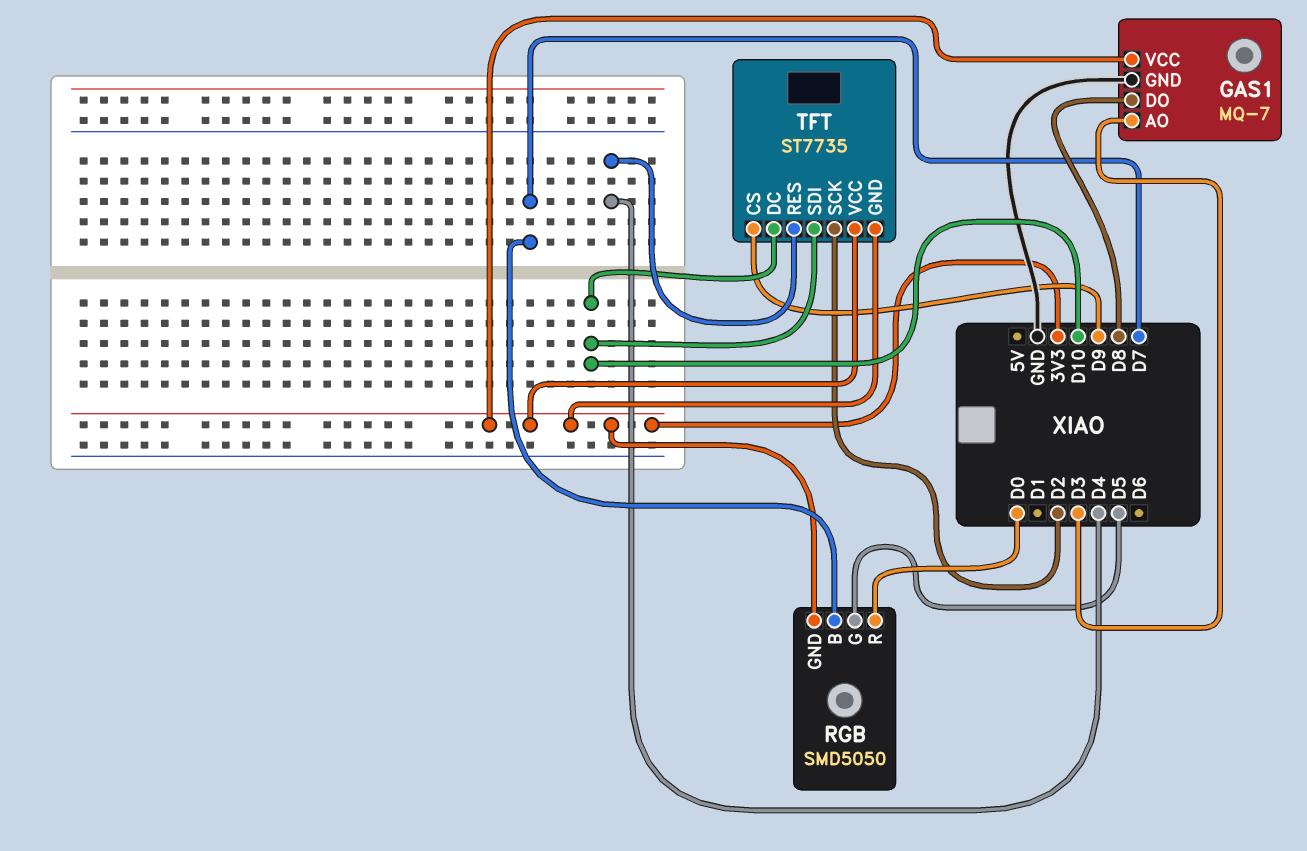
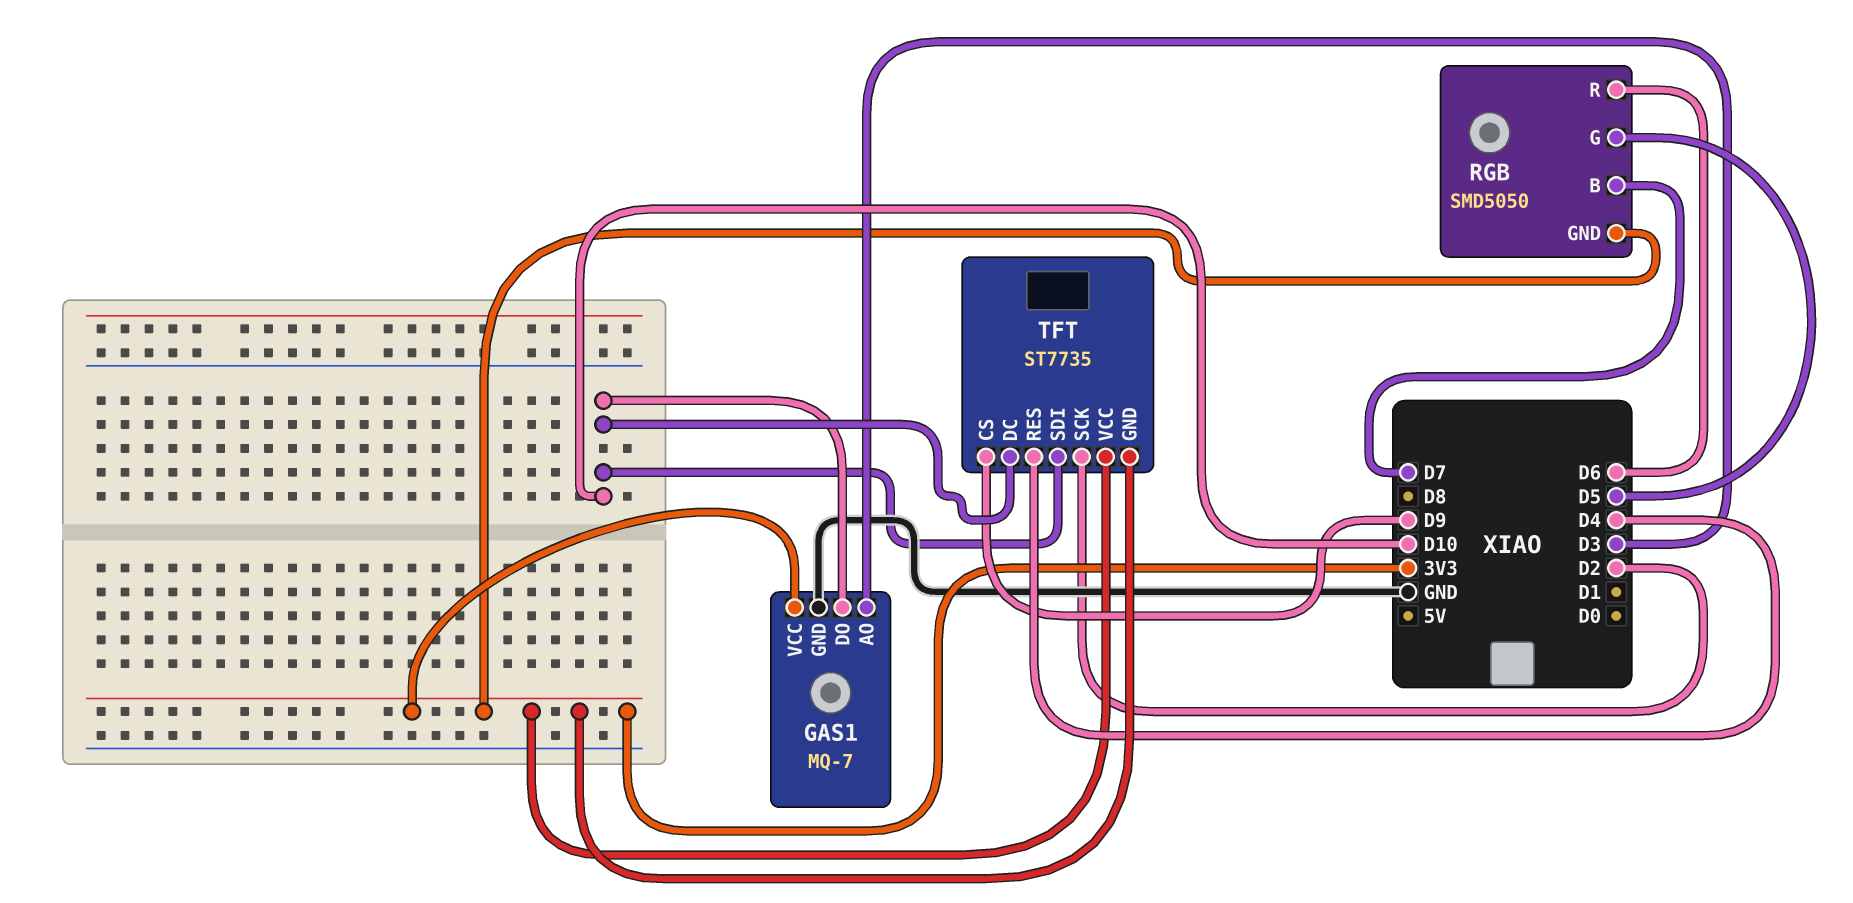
GAS1 pin DO: D8 -> D10
RGB pin R: D0 -> D6

